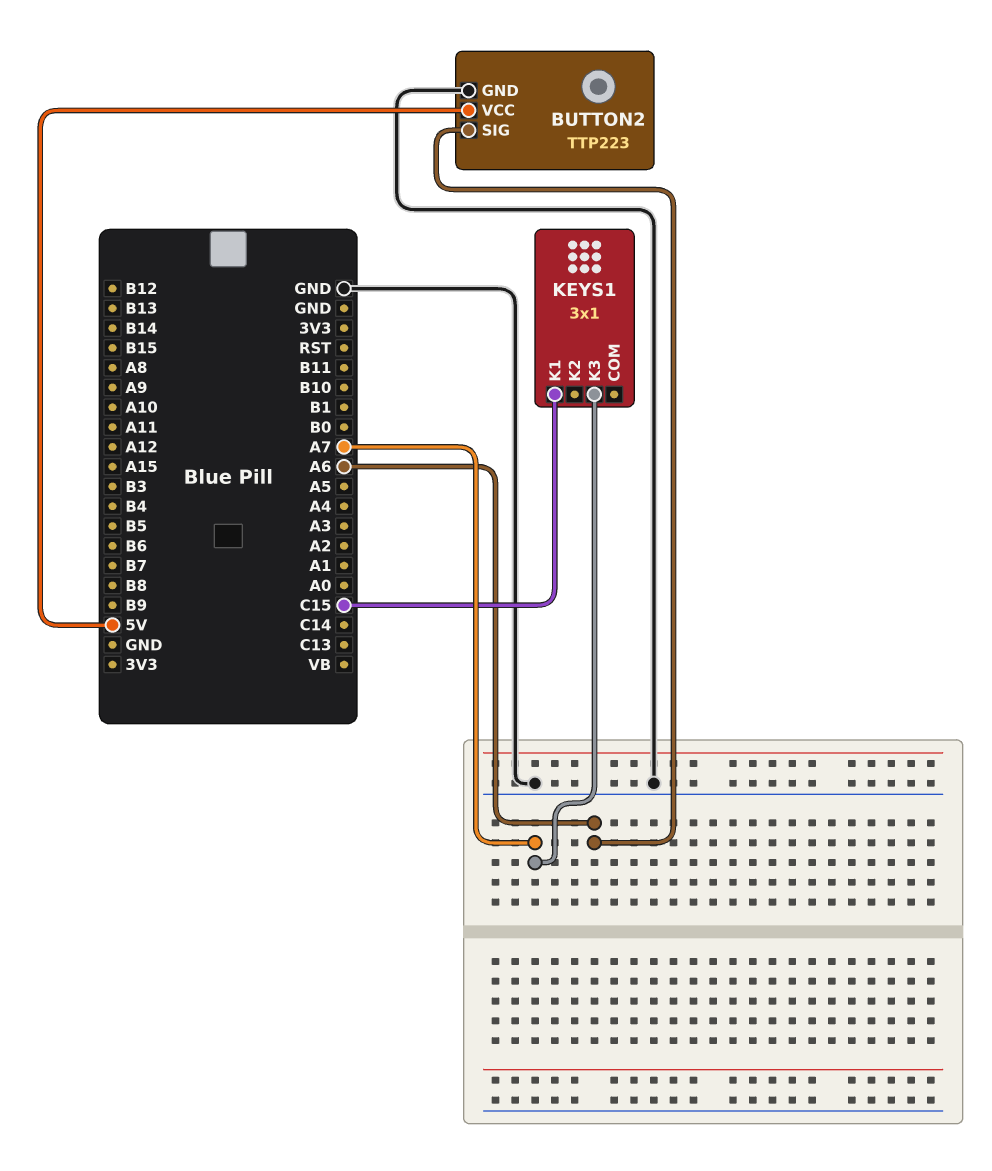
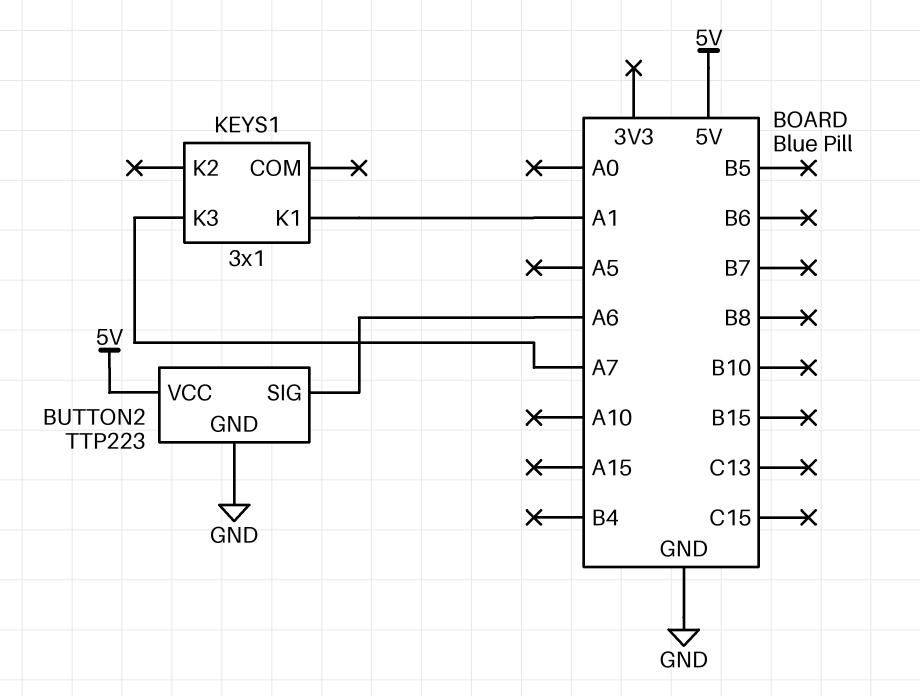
KEYS1 pin K1: C15 -> A1

